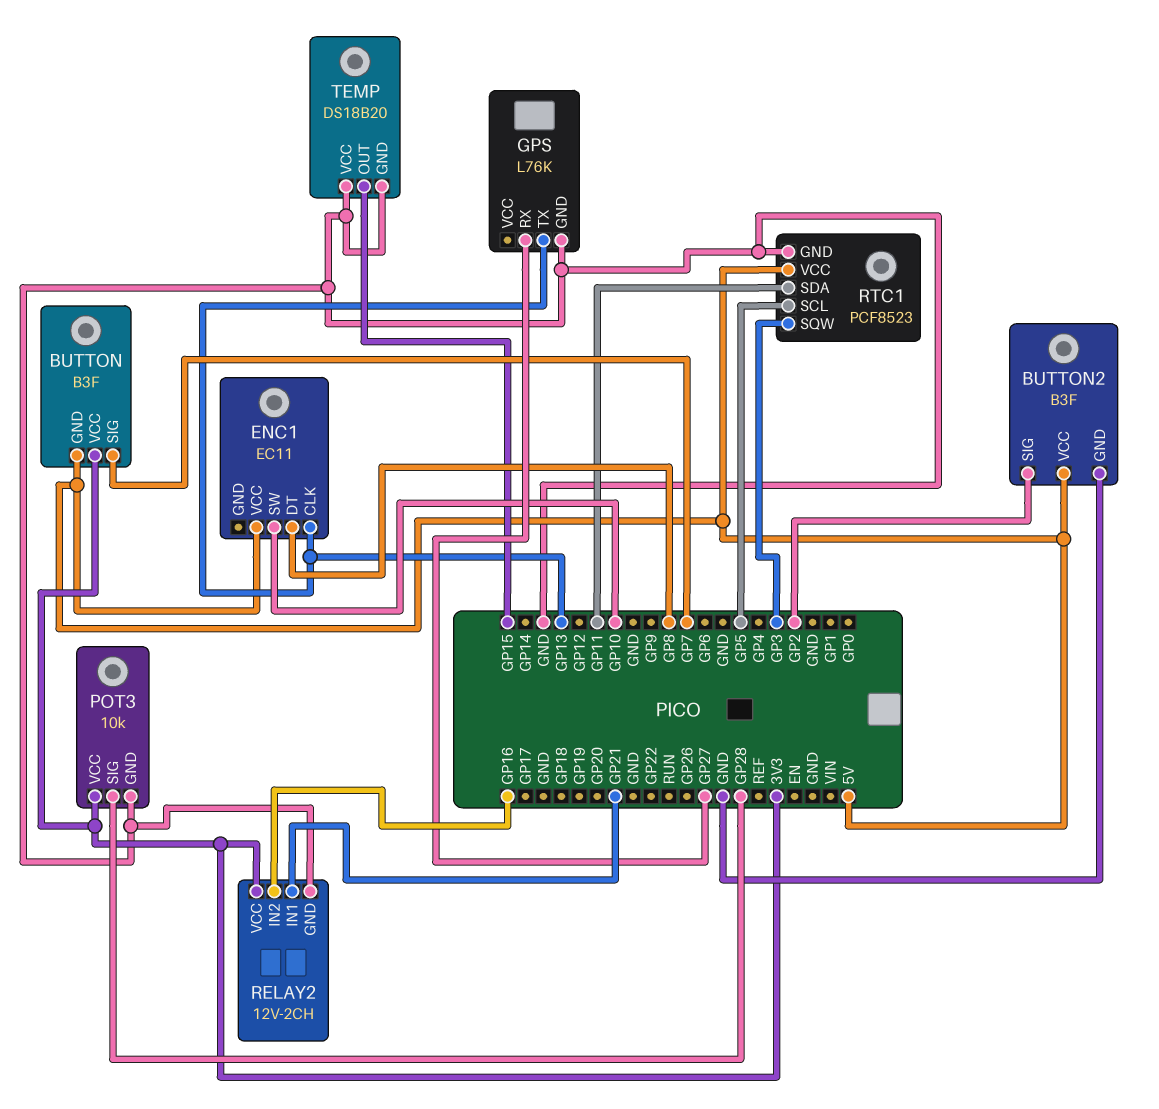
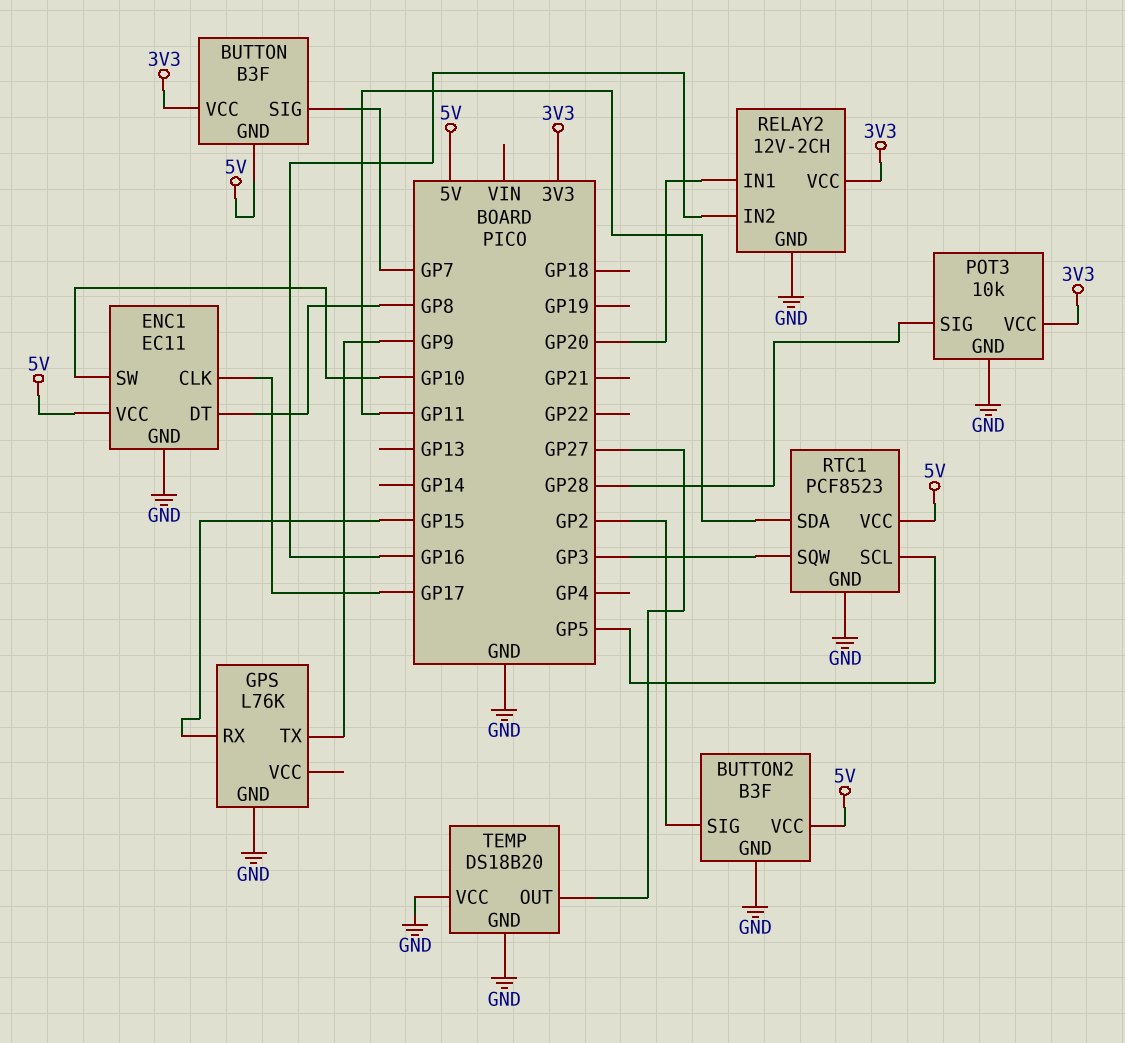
ENC1 pin CLK: GP13 -> GP17
ENC1 pin GND: none -> GND
GPS pin RX: GP27 -> GP15
GPS pin TX: GP13 -> GP9
RELAY2 pin IN1: GP21 -> GP20
TEMP pin OUT: GP15 -> GP27

